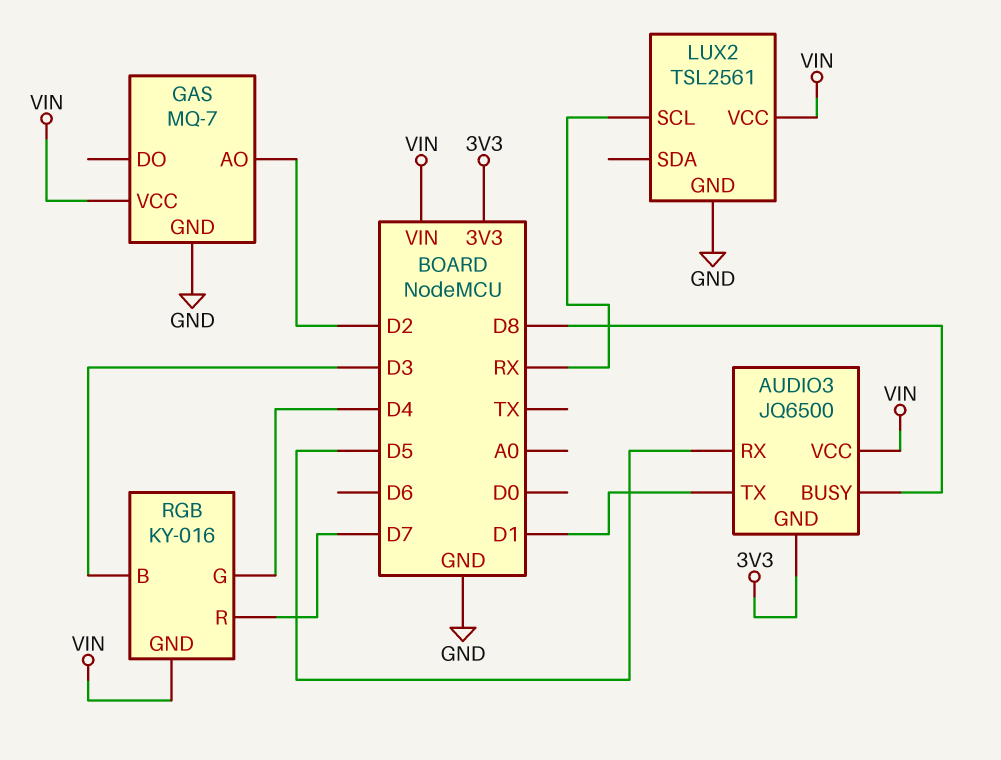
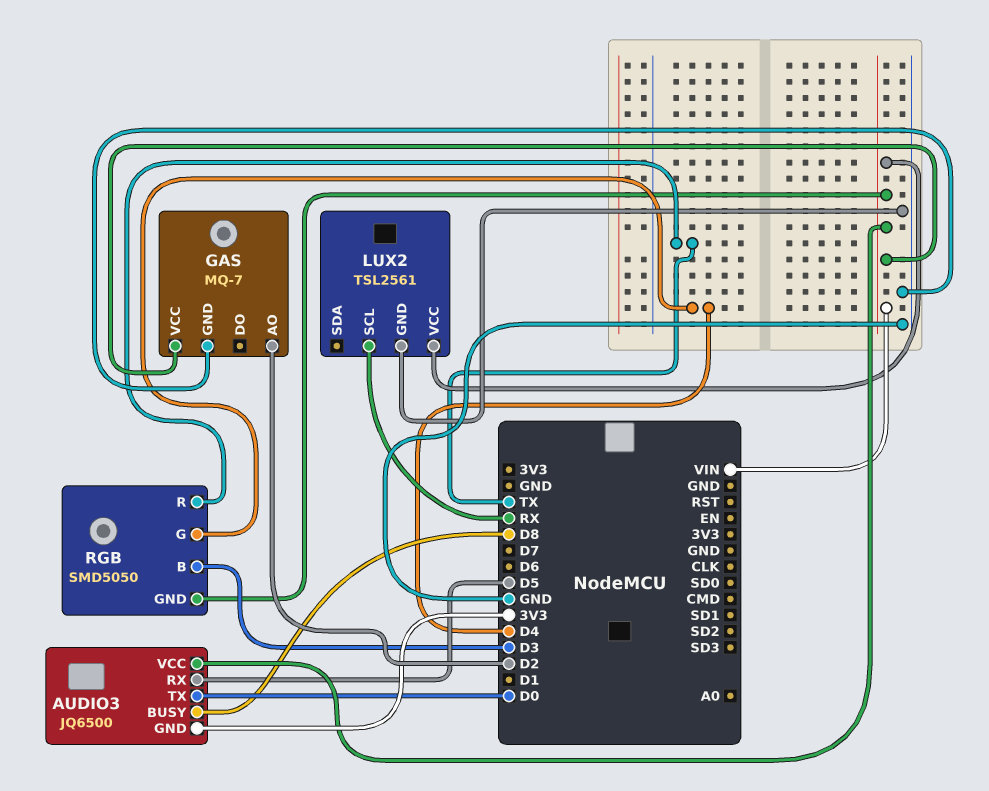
AUDIO3 pin TX: D1 -> D0
RGB: KY-016 -> SMD5050
RGB pin R: D7 -> TX

